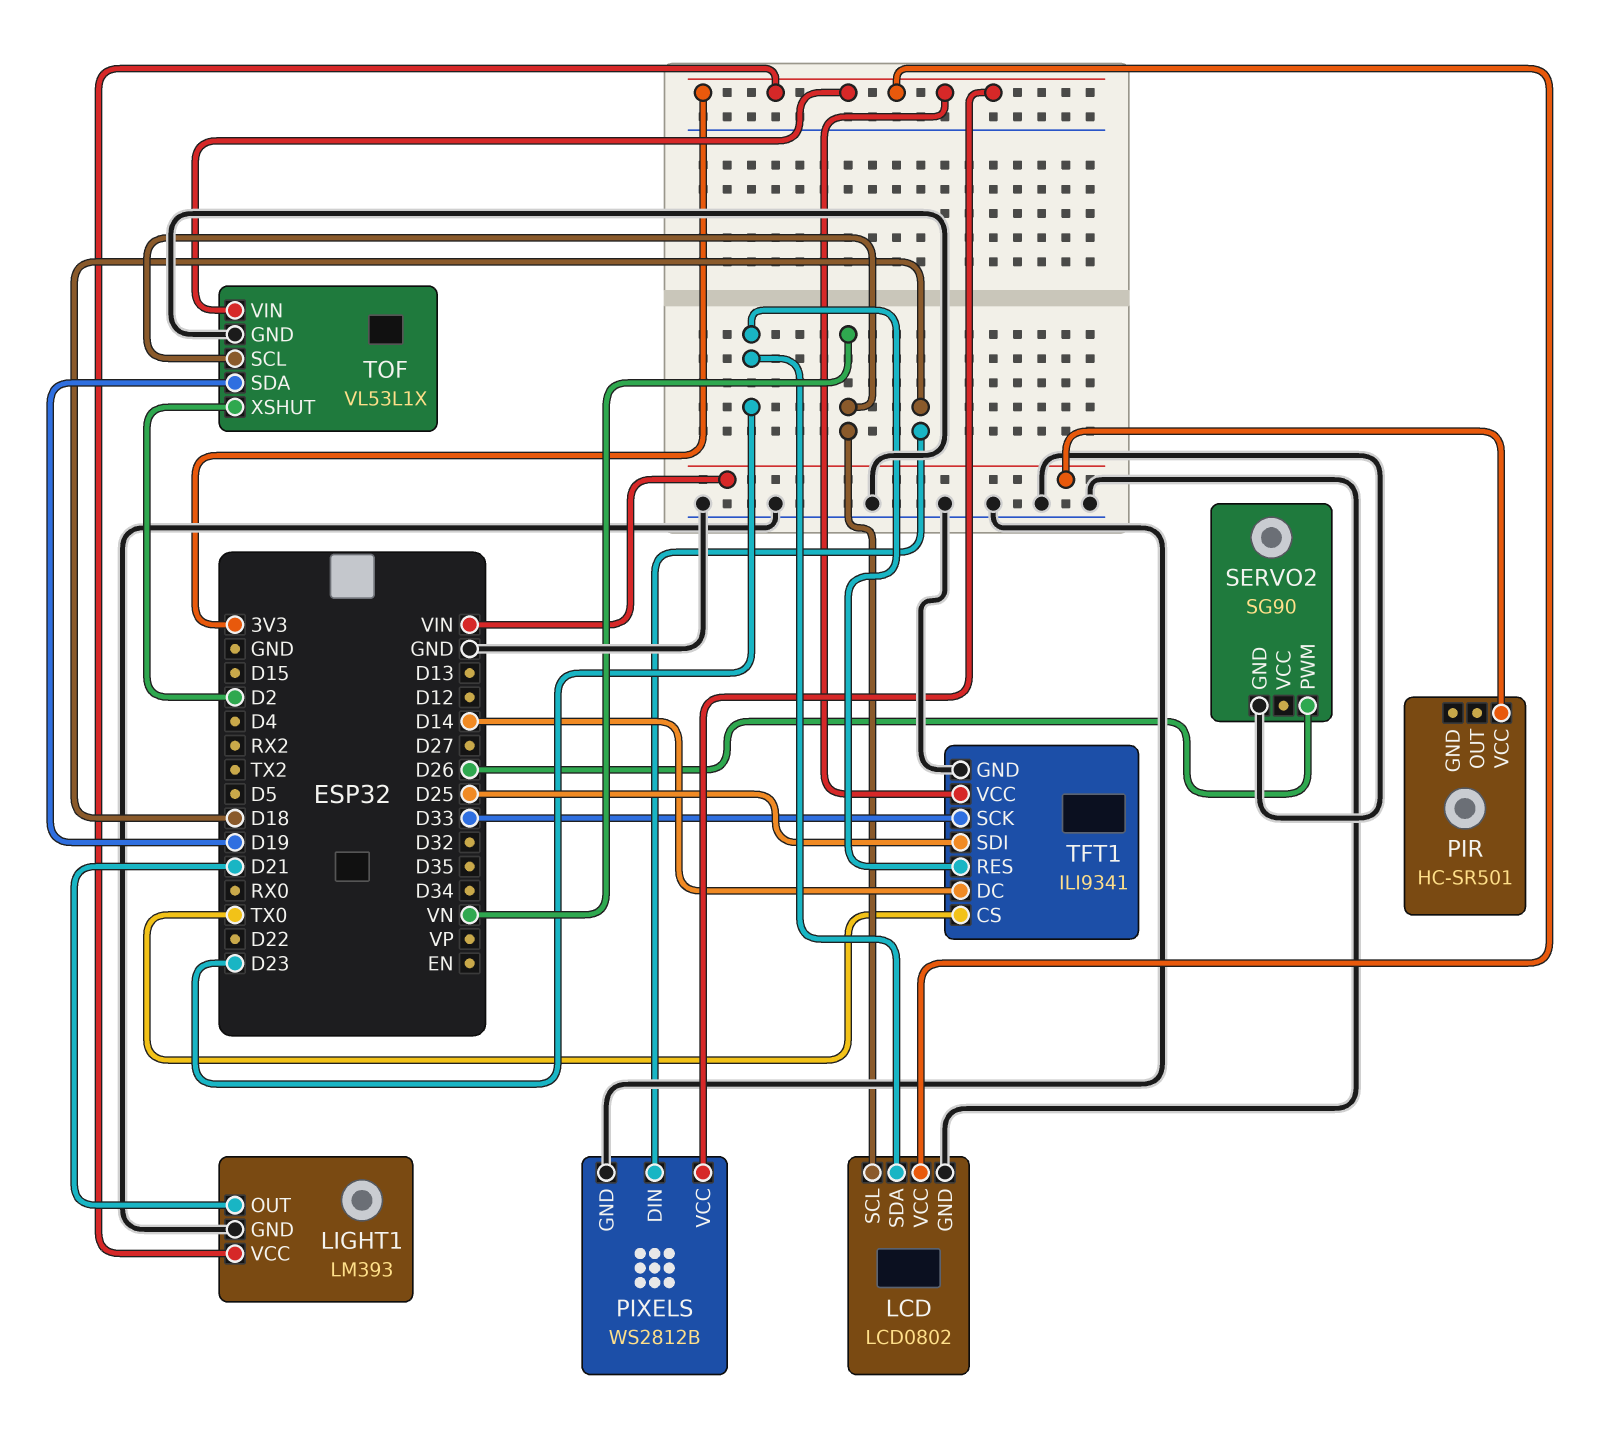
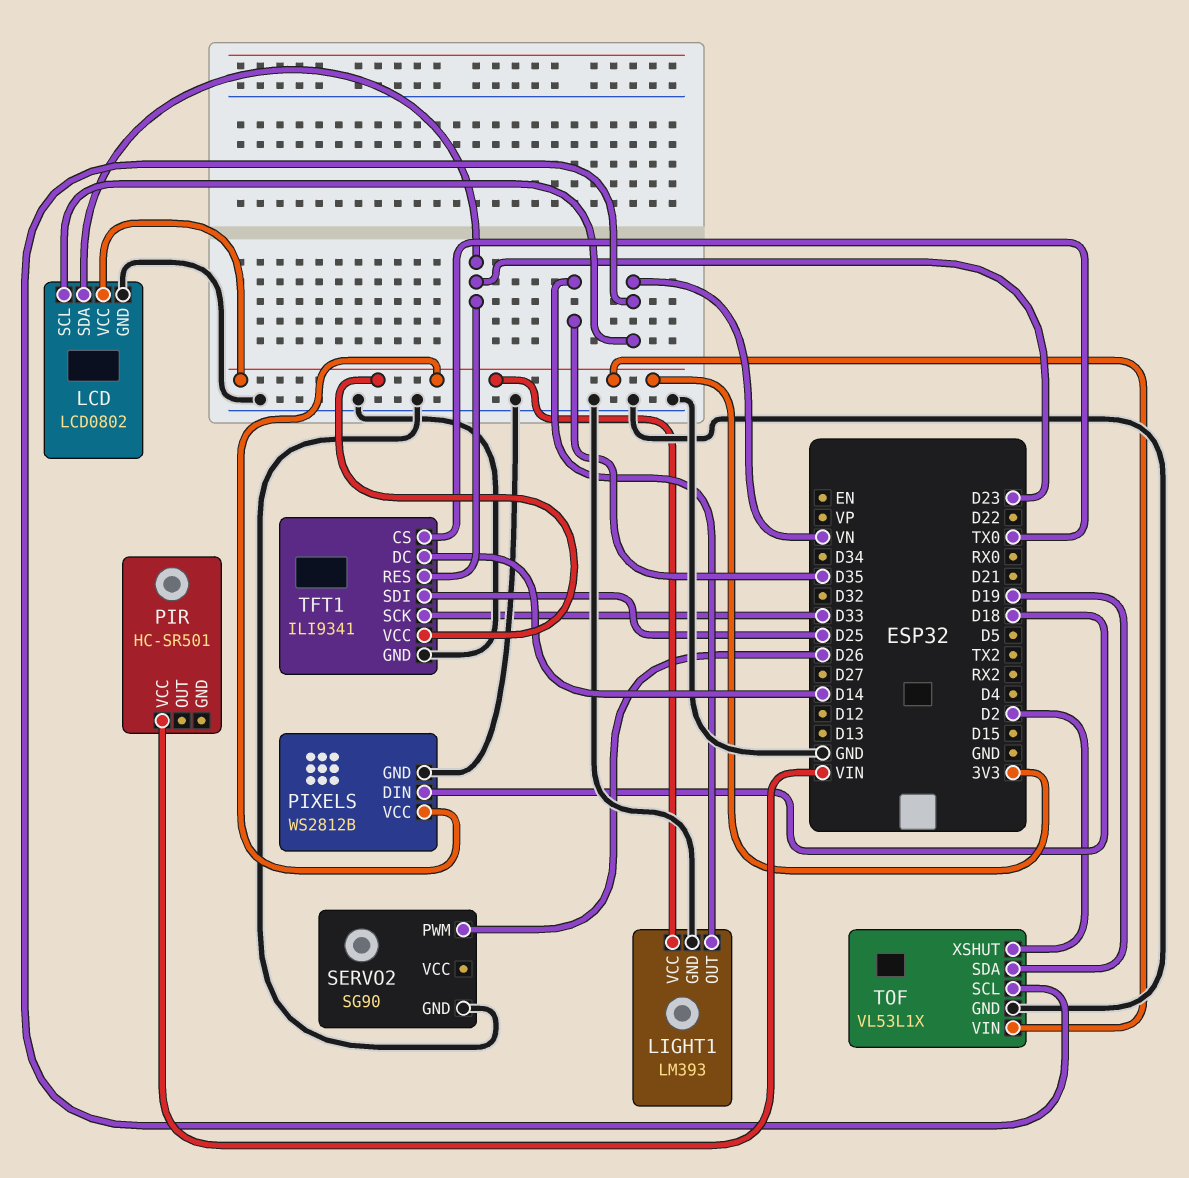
LIGHT1 pin OUT: D21 -> D35

